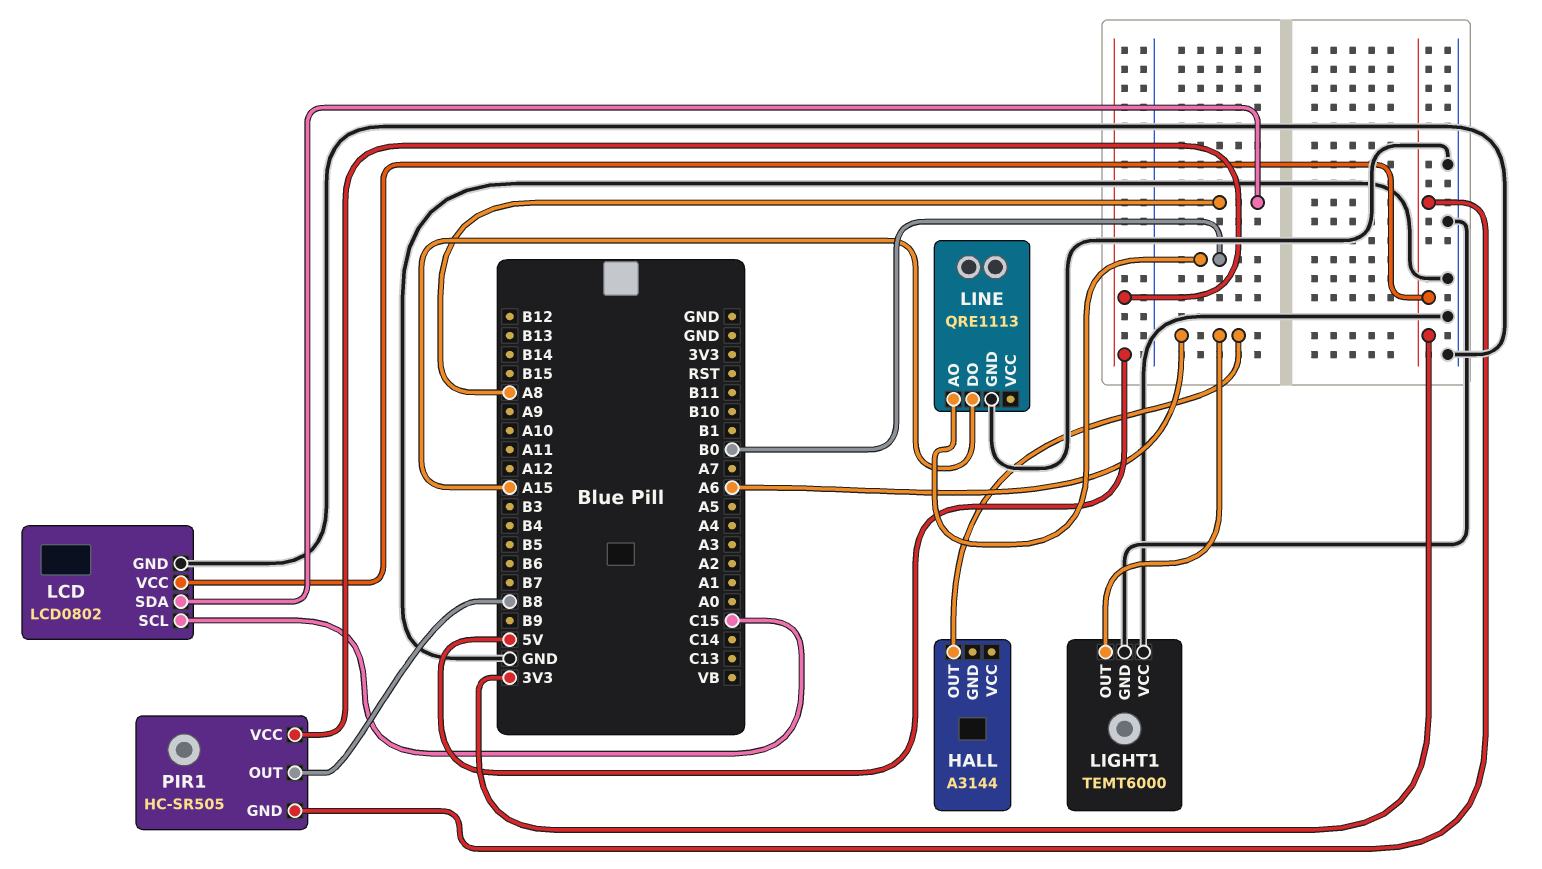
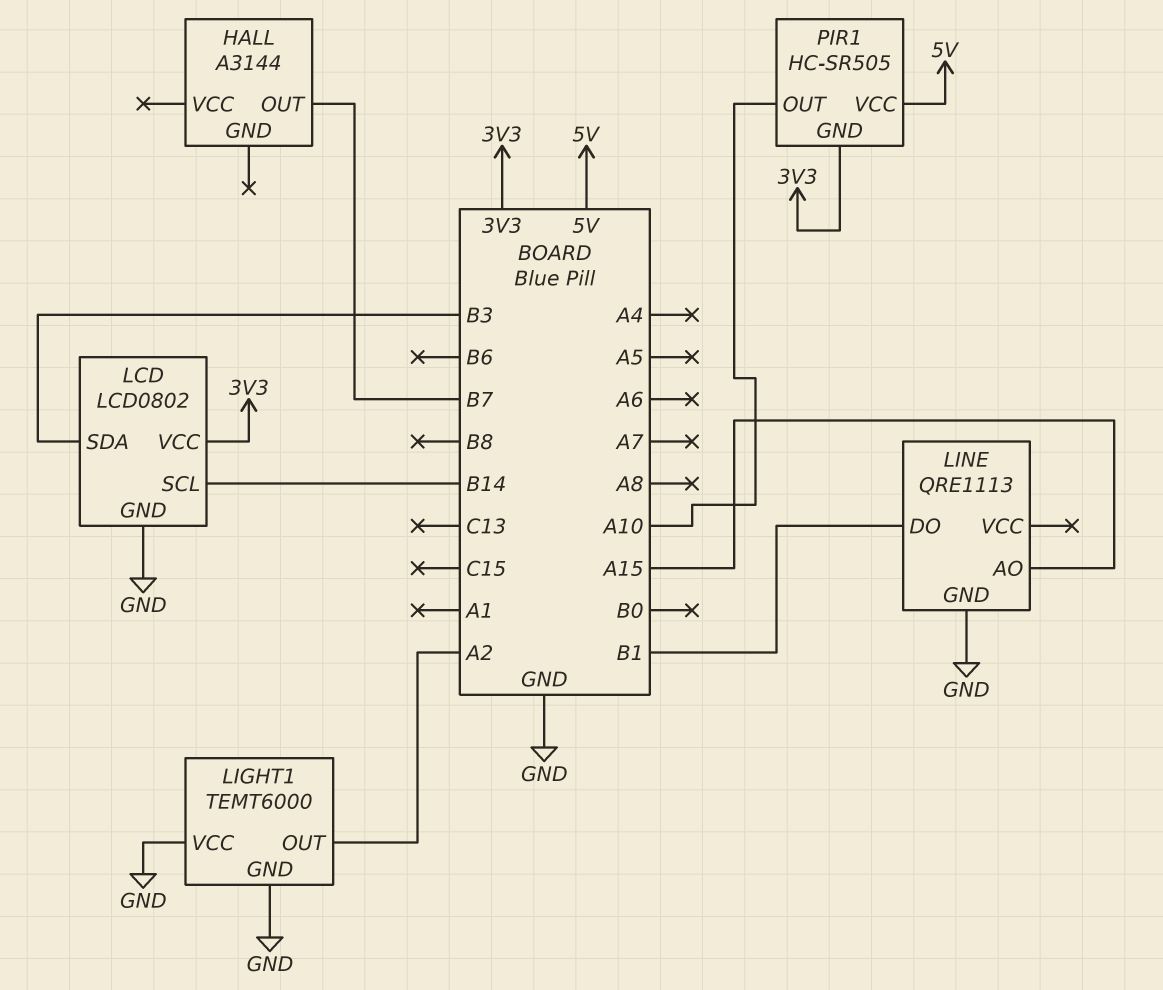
HALL pin OUT: A6 -> B7
LCD pin SCL: C15 -> B14
LCD pin SDA: A8 -> B3
LIGHT1 pin OUT: A6 -> A2
LINE pin AO: B0 -> A15
LINE pin DO: A15 -> B1
PIR1 pin OUT: B8 -> A10

